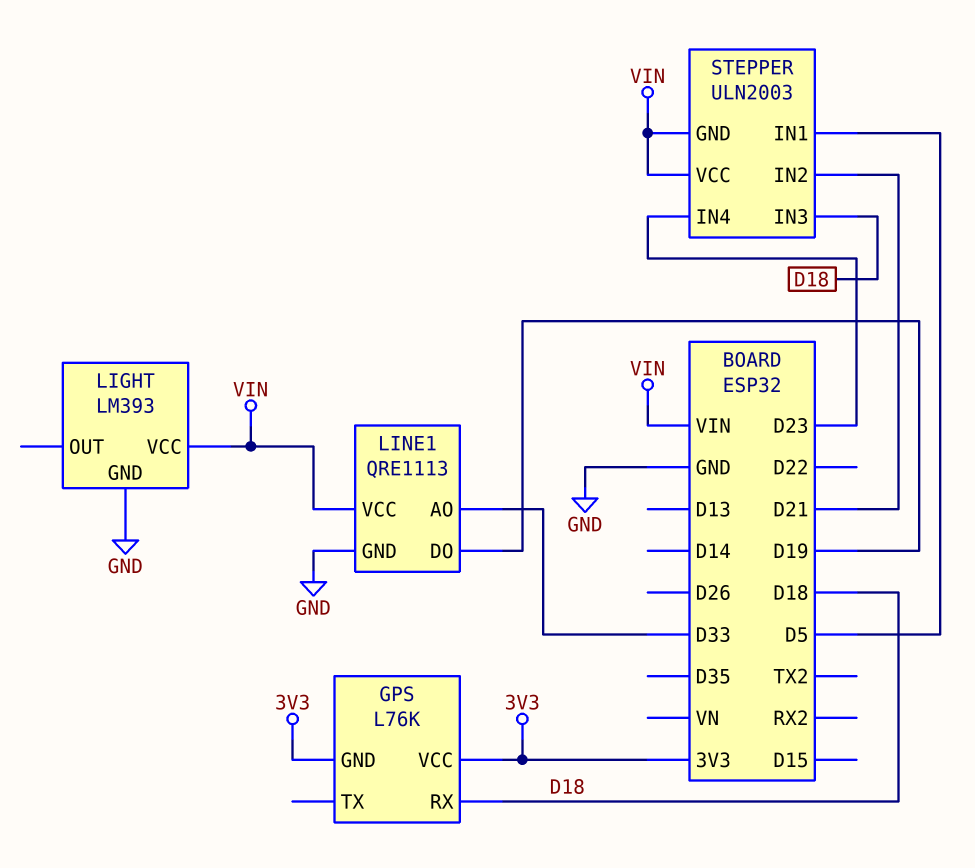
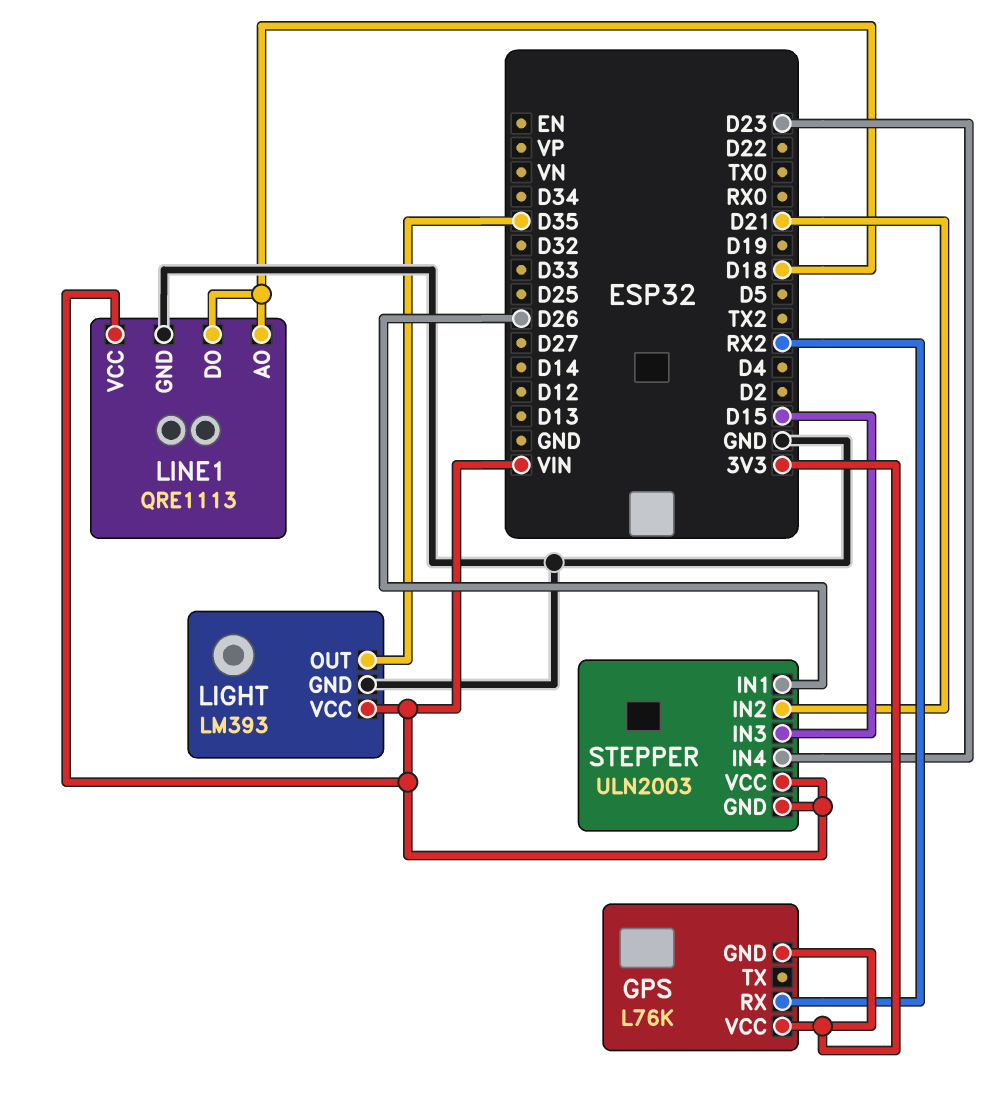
GPS pin RX: D18 -> RX2
LIGHT pin OUT: none -> D35
LINE1 pin AO: D33 -> D18
LINE1 pin DO: D19 -> D18
STEPPER pin IN1: D5 -> D26
STEPPER pin IN3: D18 -> D15

